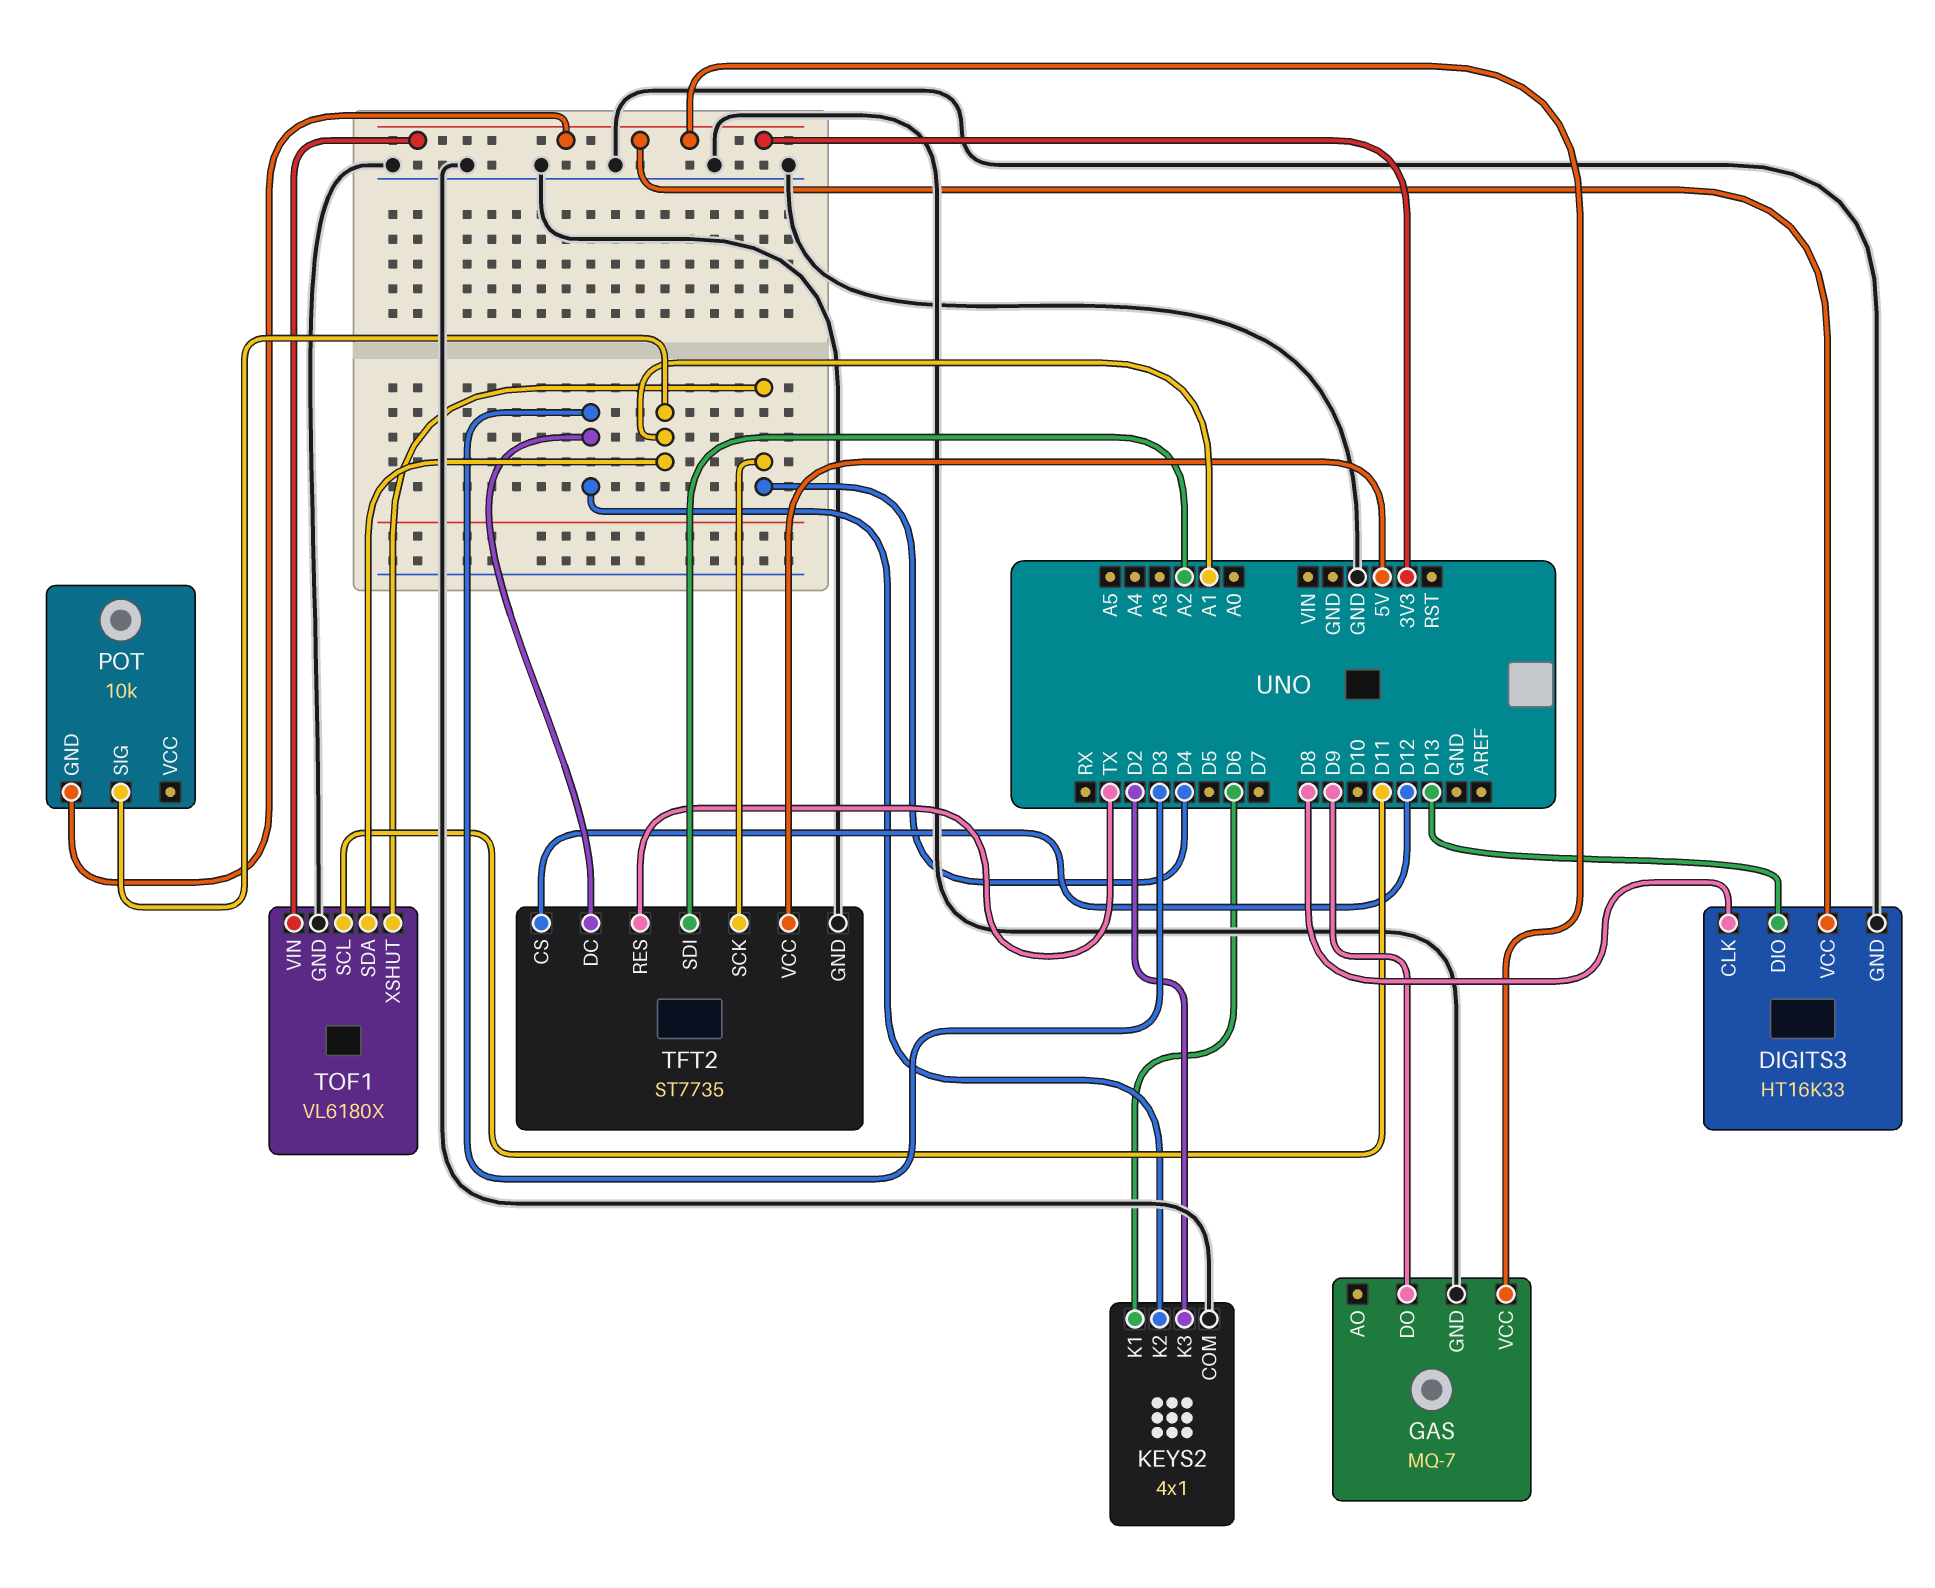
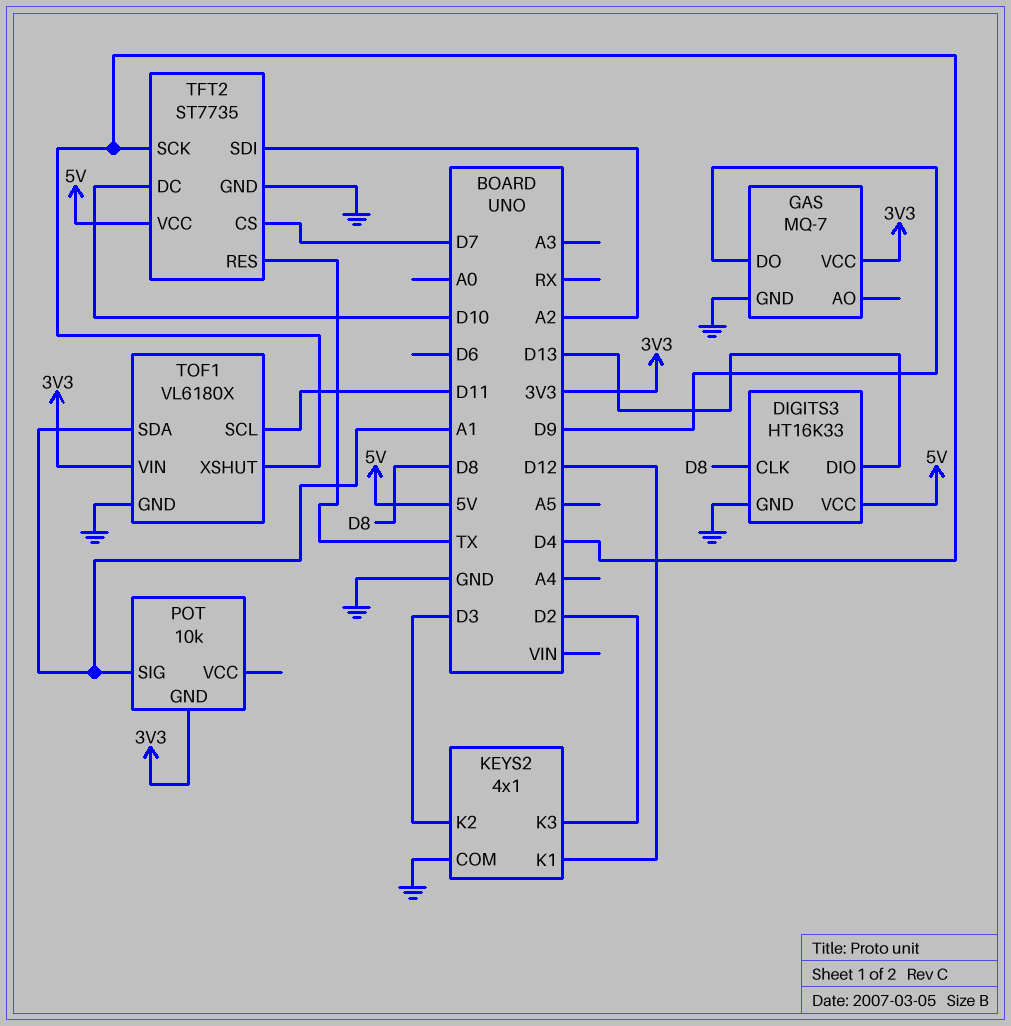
DIGITS3 pin VCC: 3V3 -> 5V
KEYS2 pin K1: D6 -> D12
TFT2 pin CS: D12 -> D7
TFT2 pin DC: D3 -> D10

